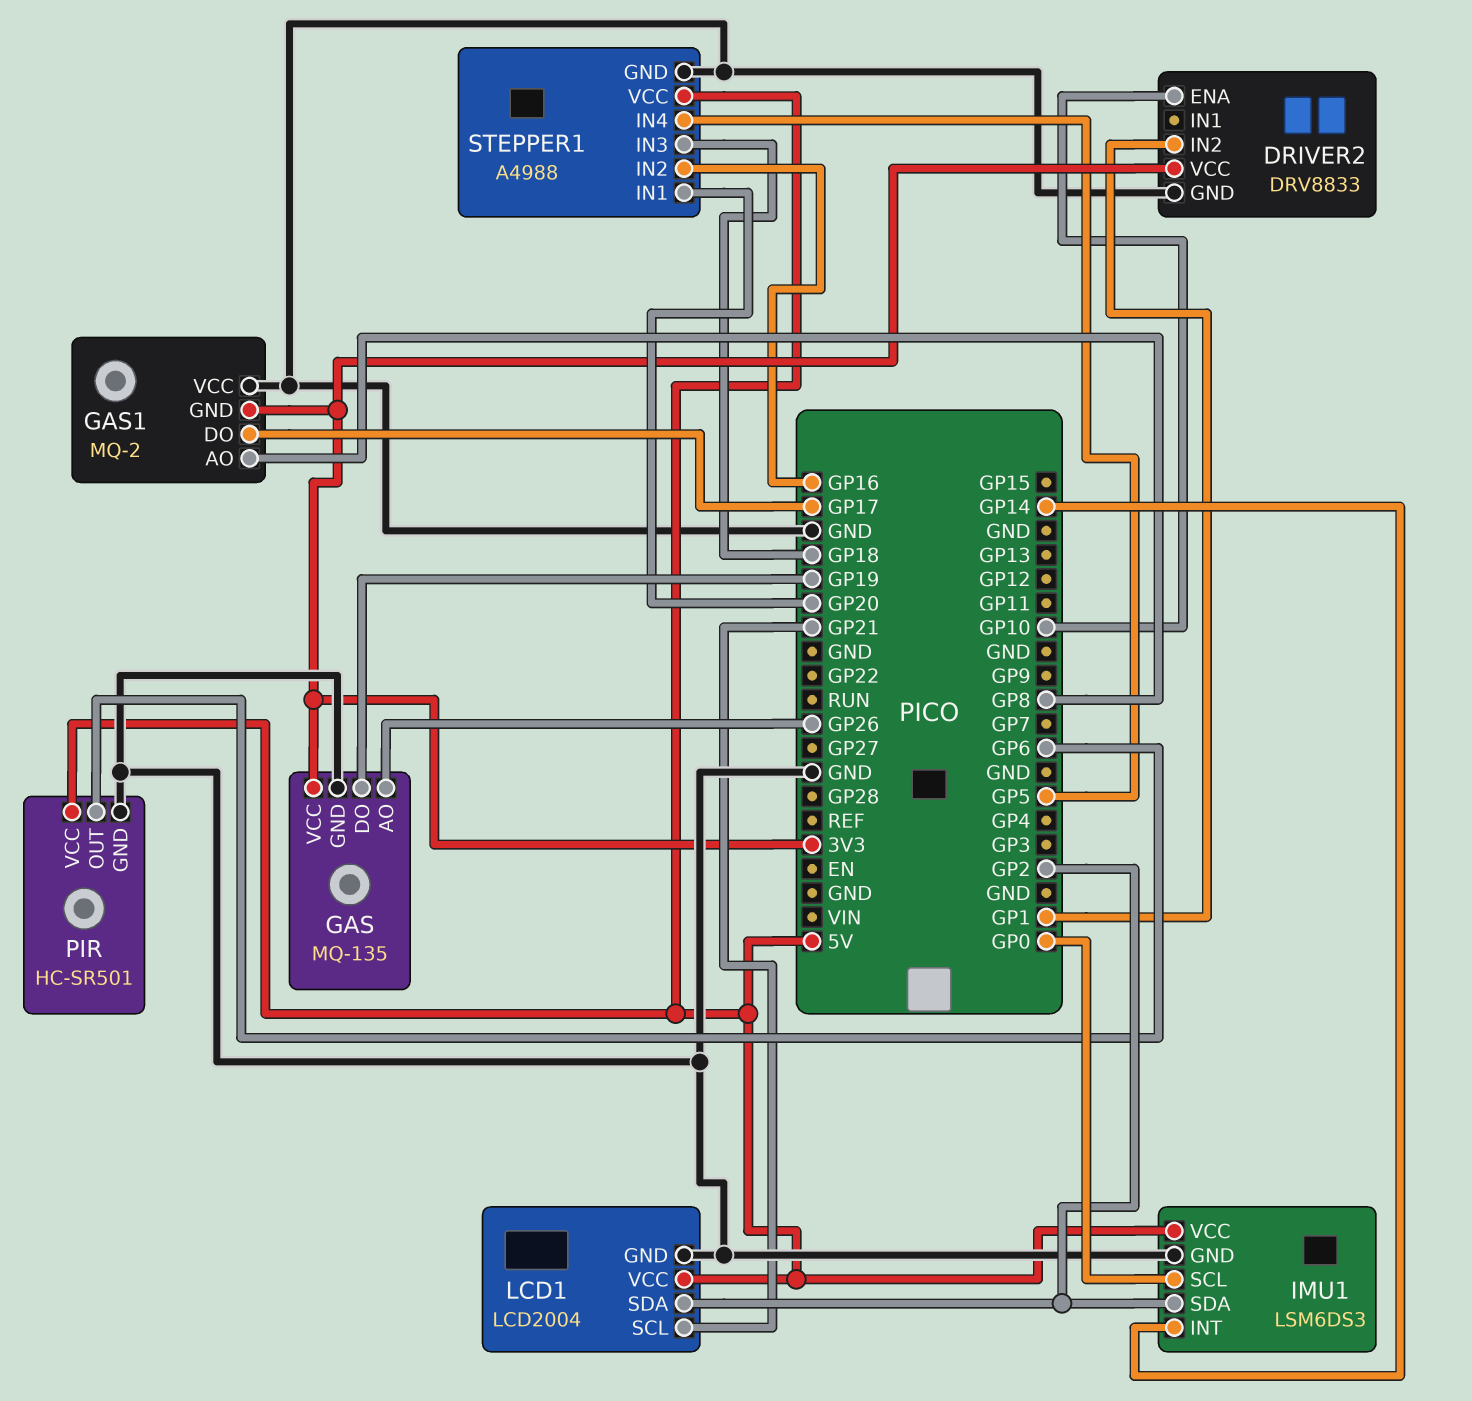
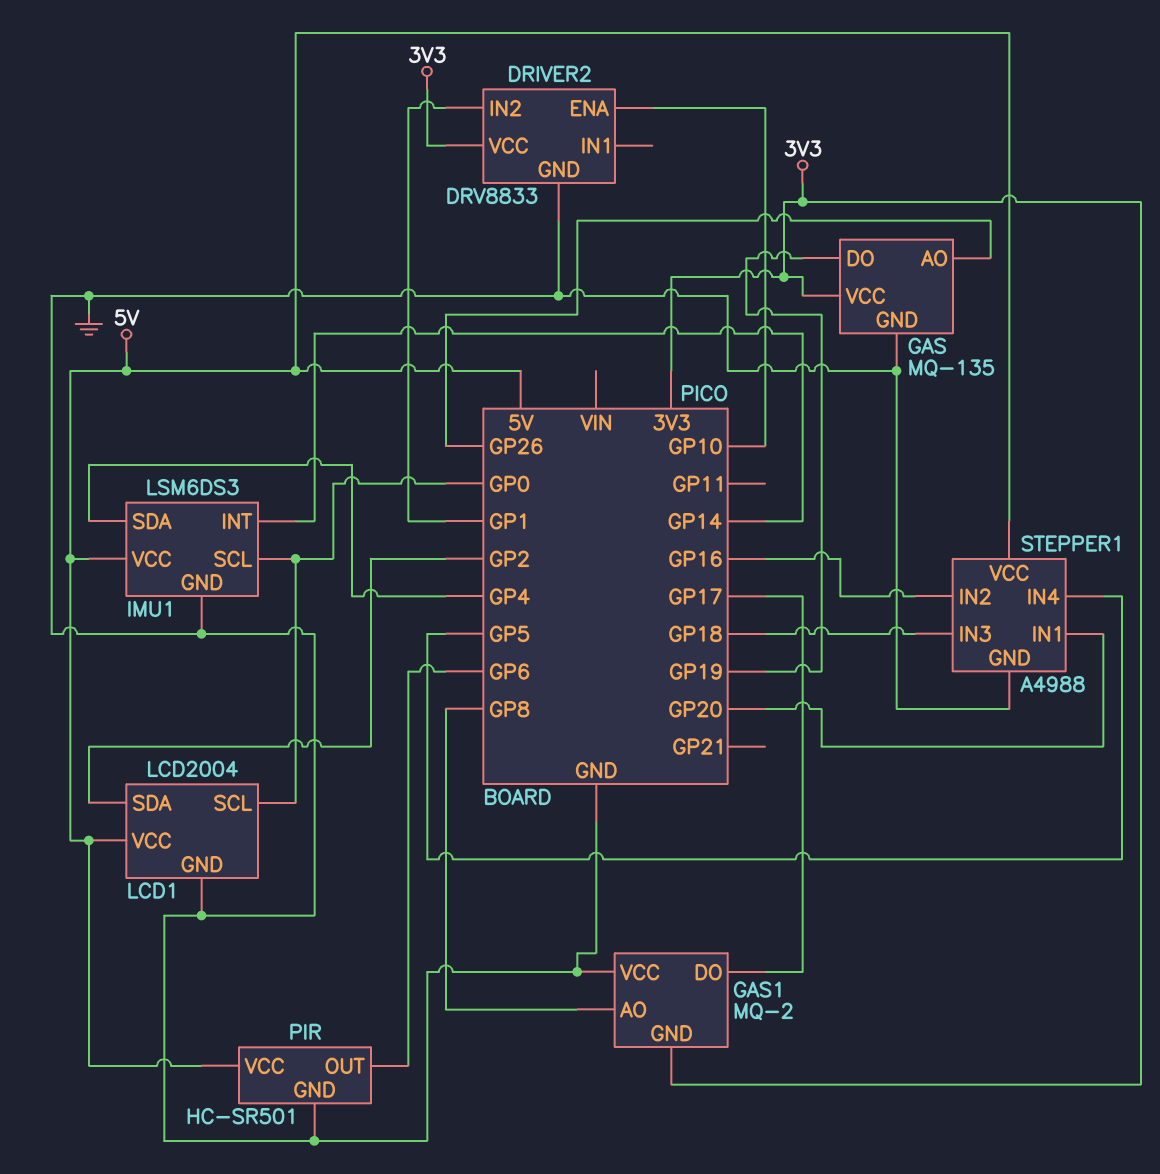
IMU1 pin SDA: GP2 -> GP4
LCD1 pin SCL: GP21 -> GP0

